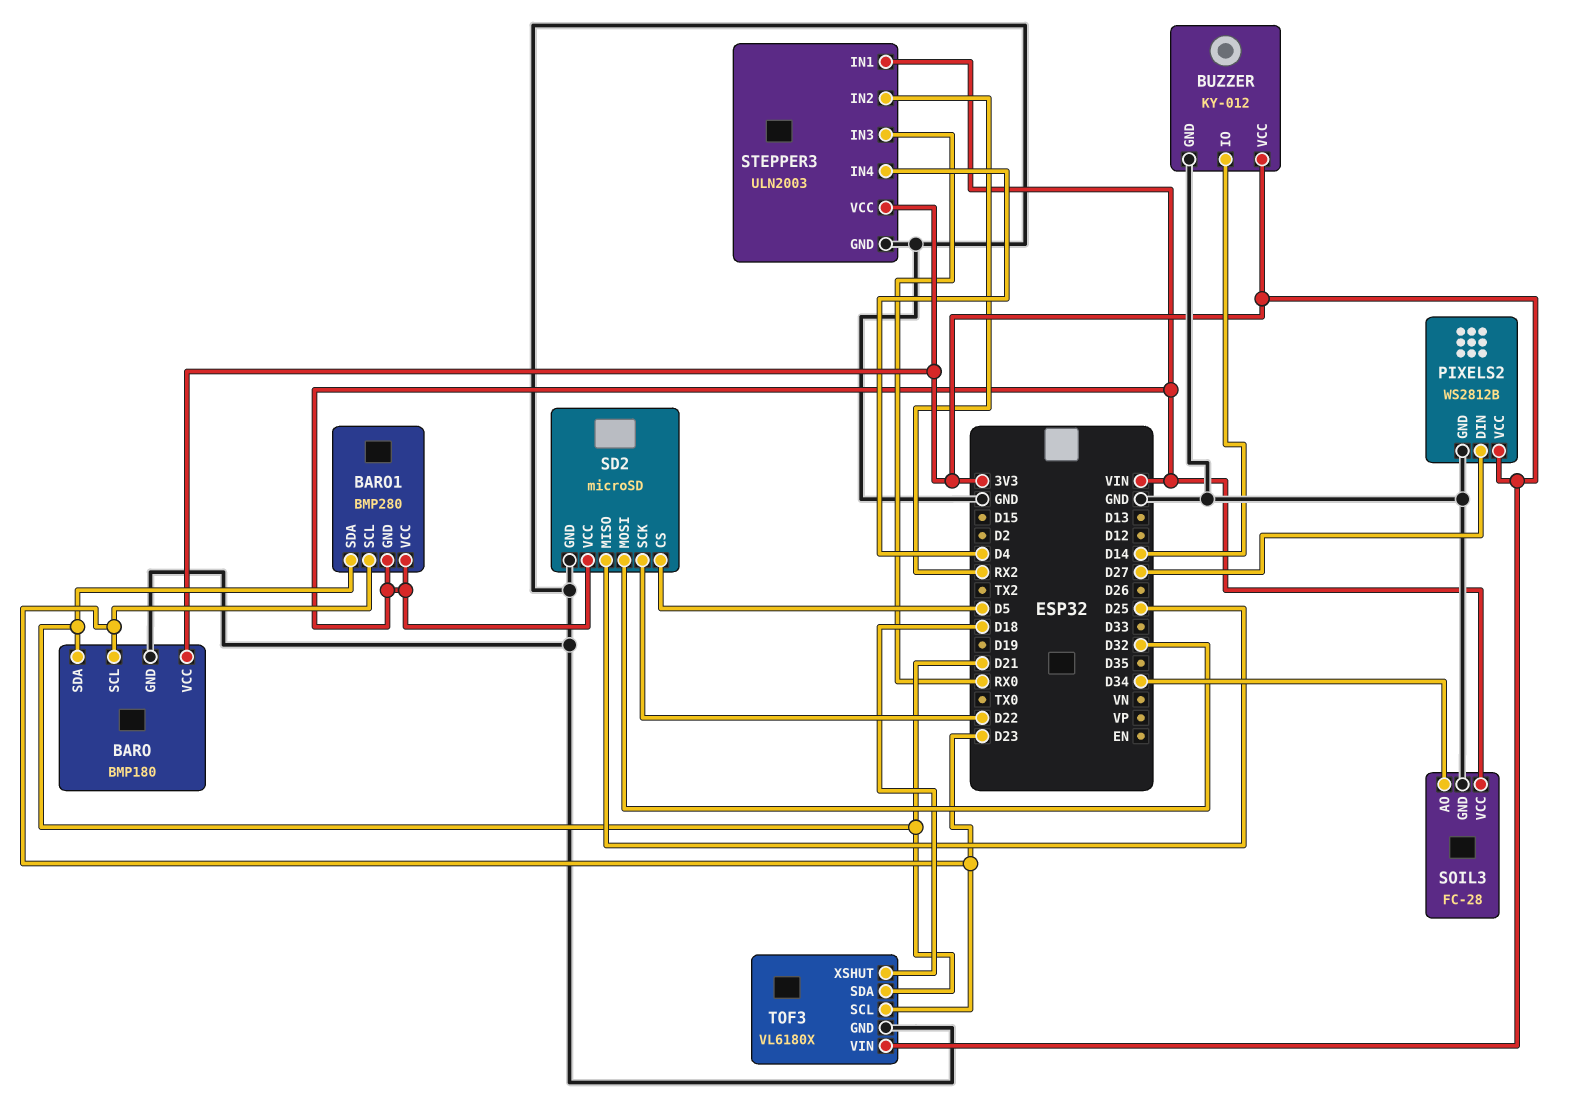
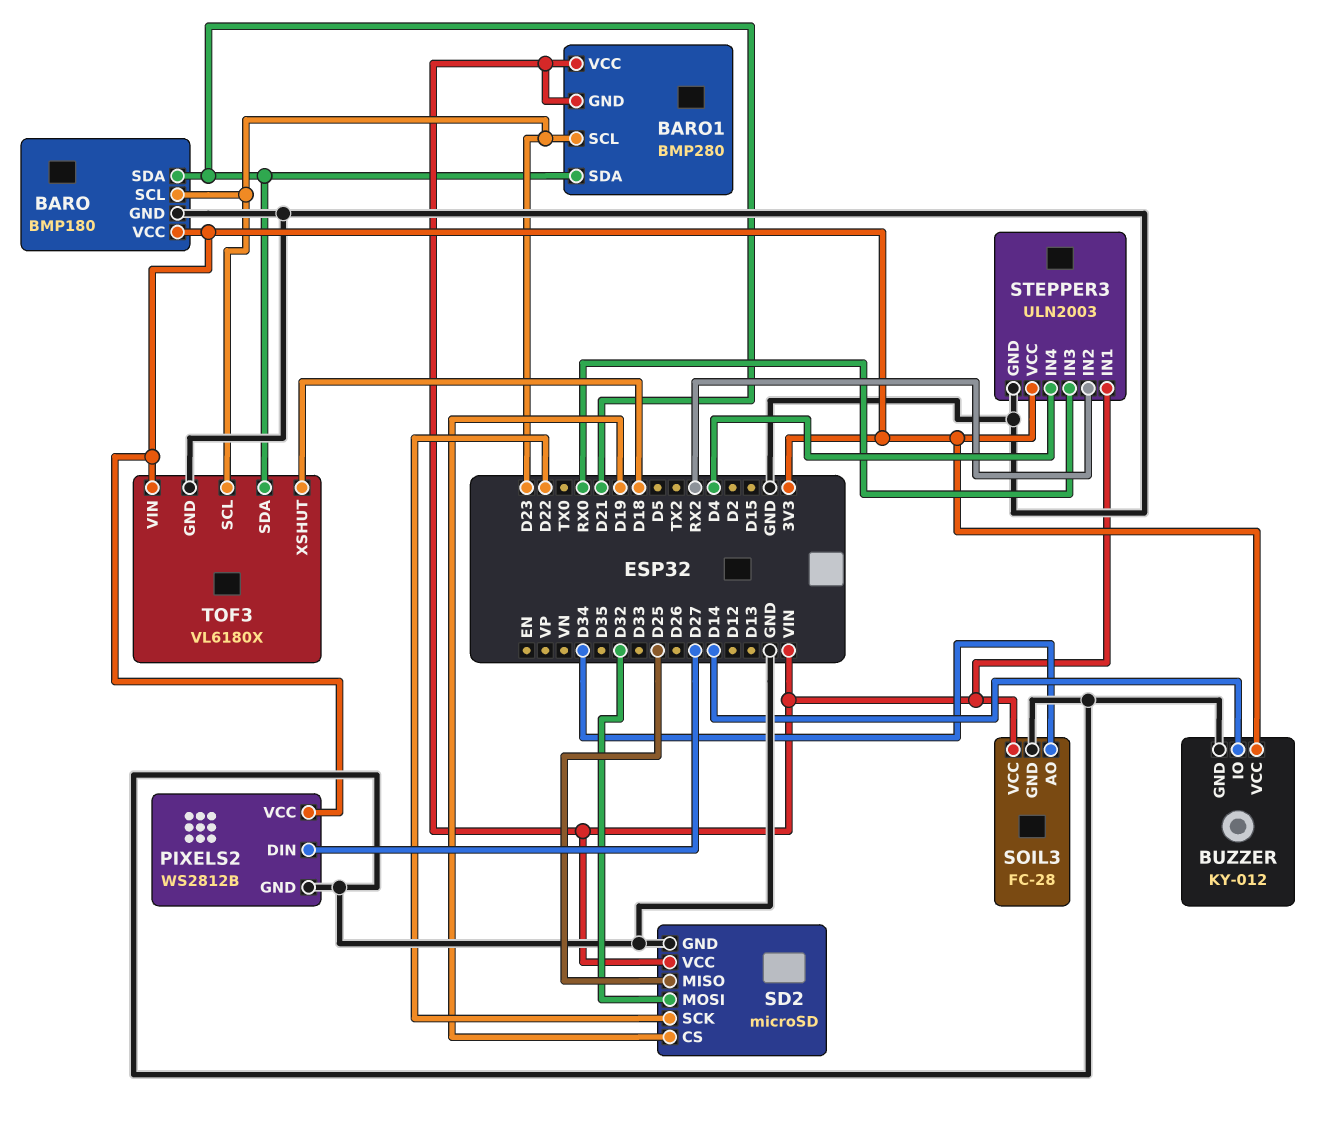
SD2 pin CS: D5 -> D19

